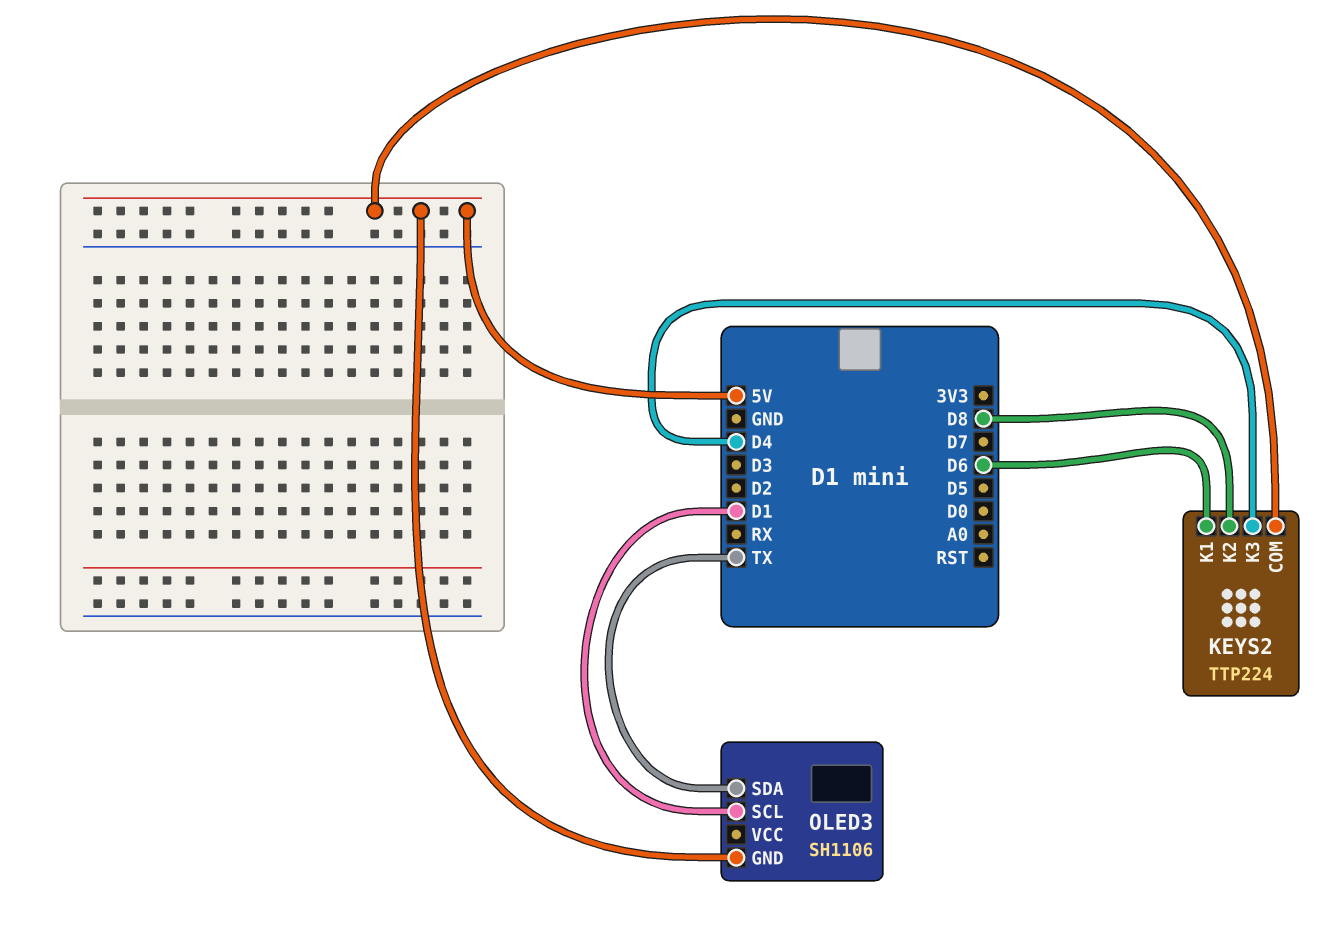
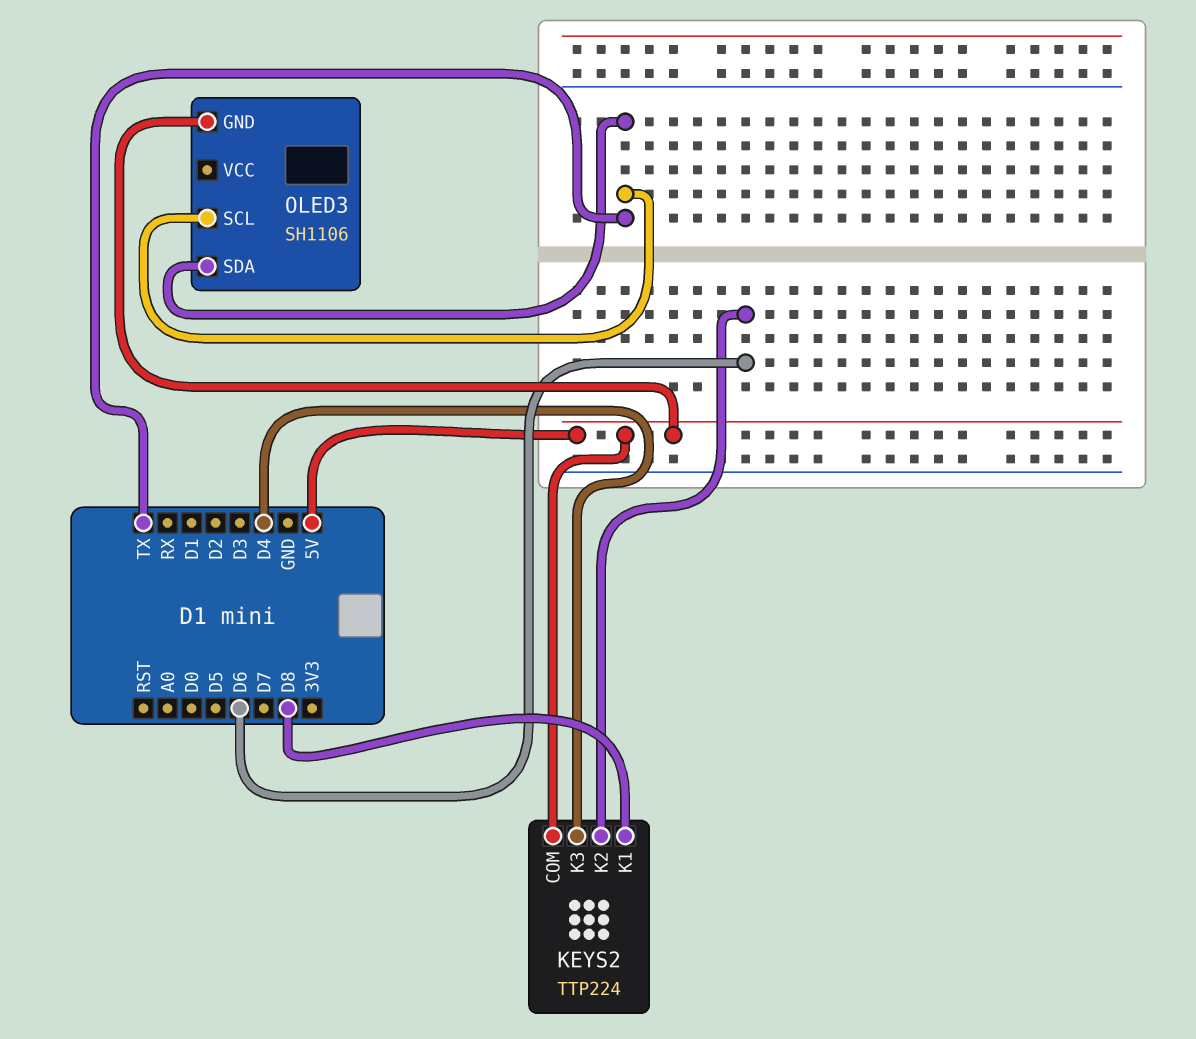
KEYS2 pin K1: D6 -> D8
KEYS2 pin K2: D8 -> D6
OLED3 pin SCL: D1 -> TX

